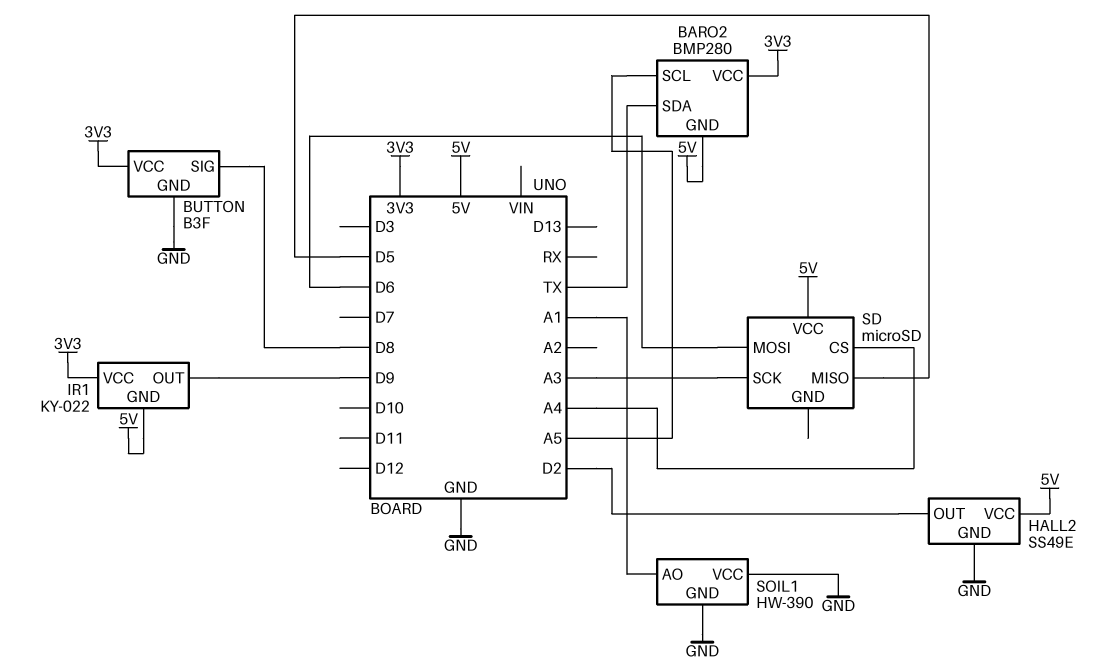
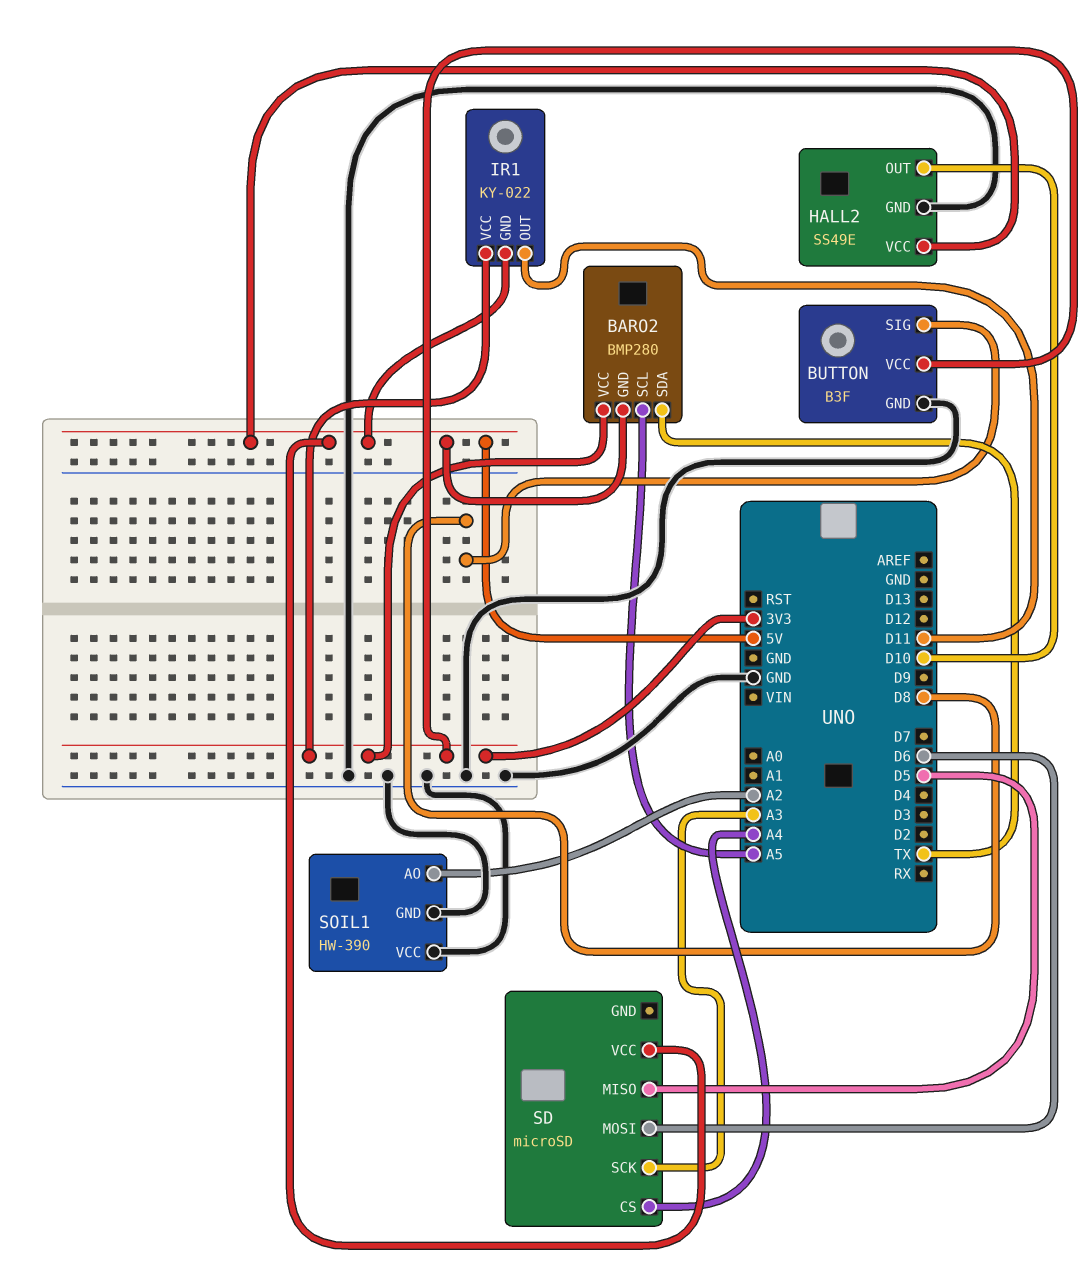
HALL2 pin OUT: D2 -> D10
IR1 pin OUT: D9 -> D11
SOIL1 pin AO: A1 -> A2

